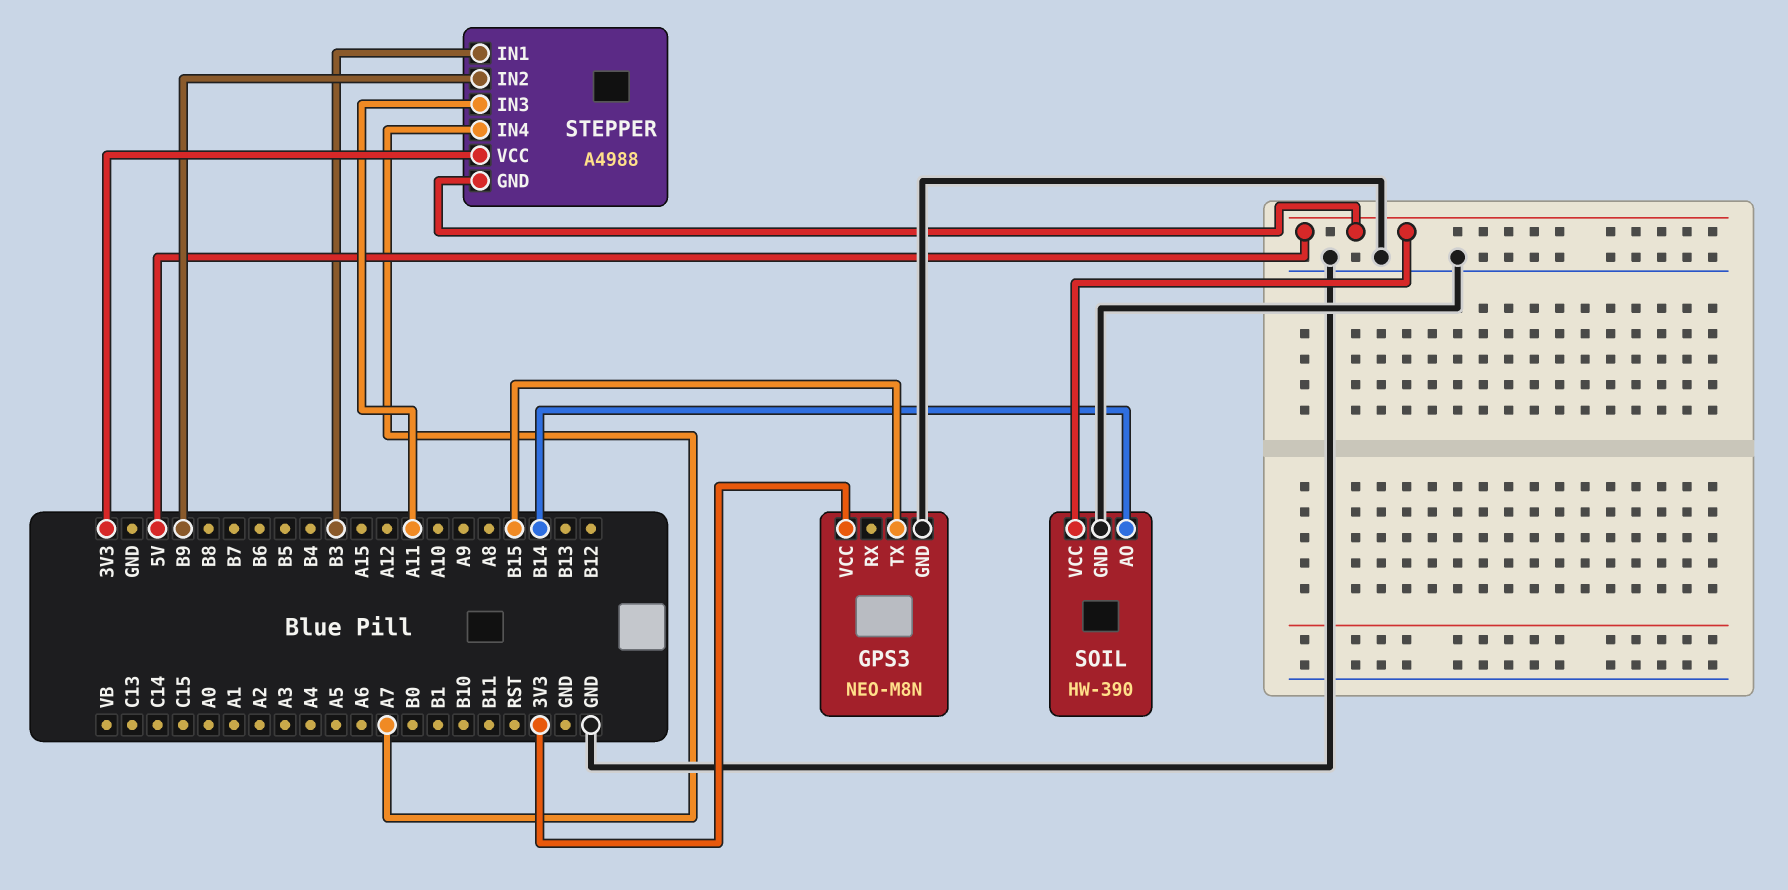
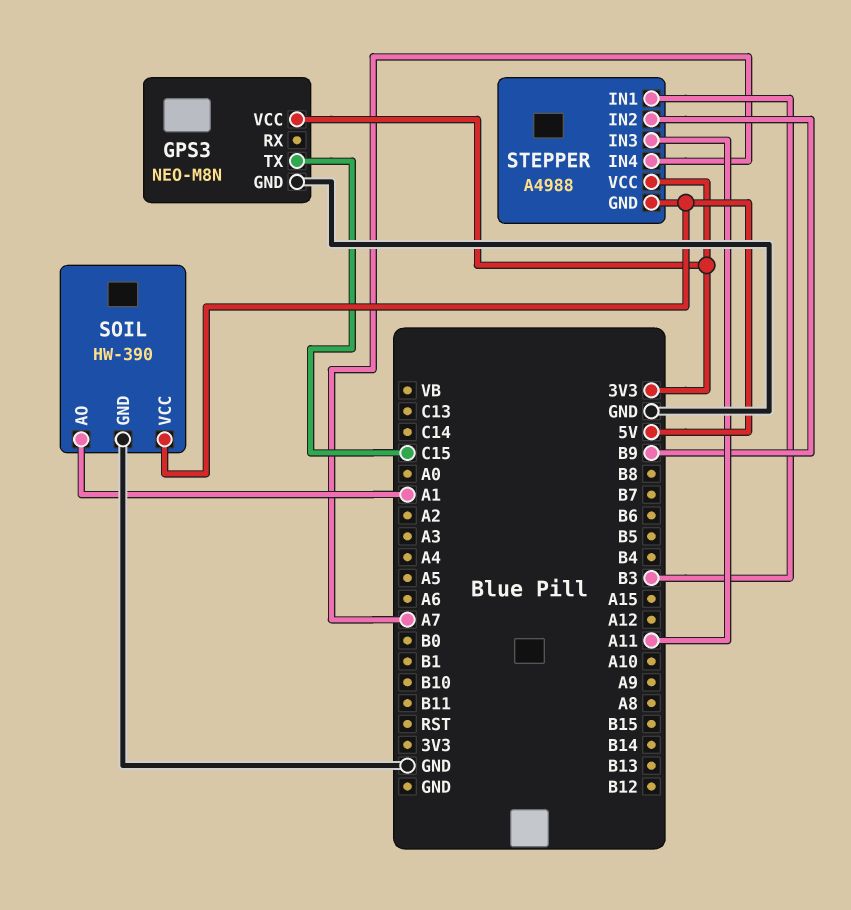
GPS3 pin TX: B15 -> C15
SOIL pin AO: B14 -> A1

